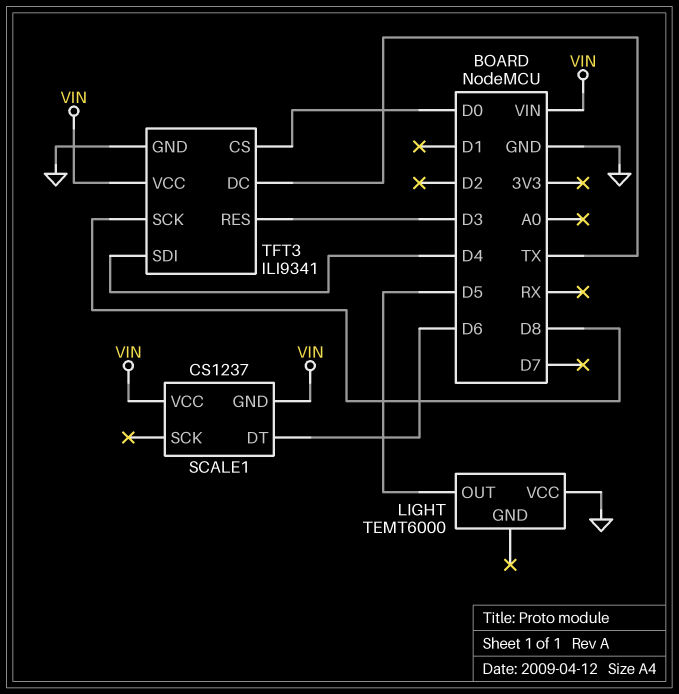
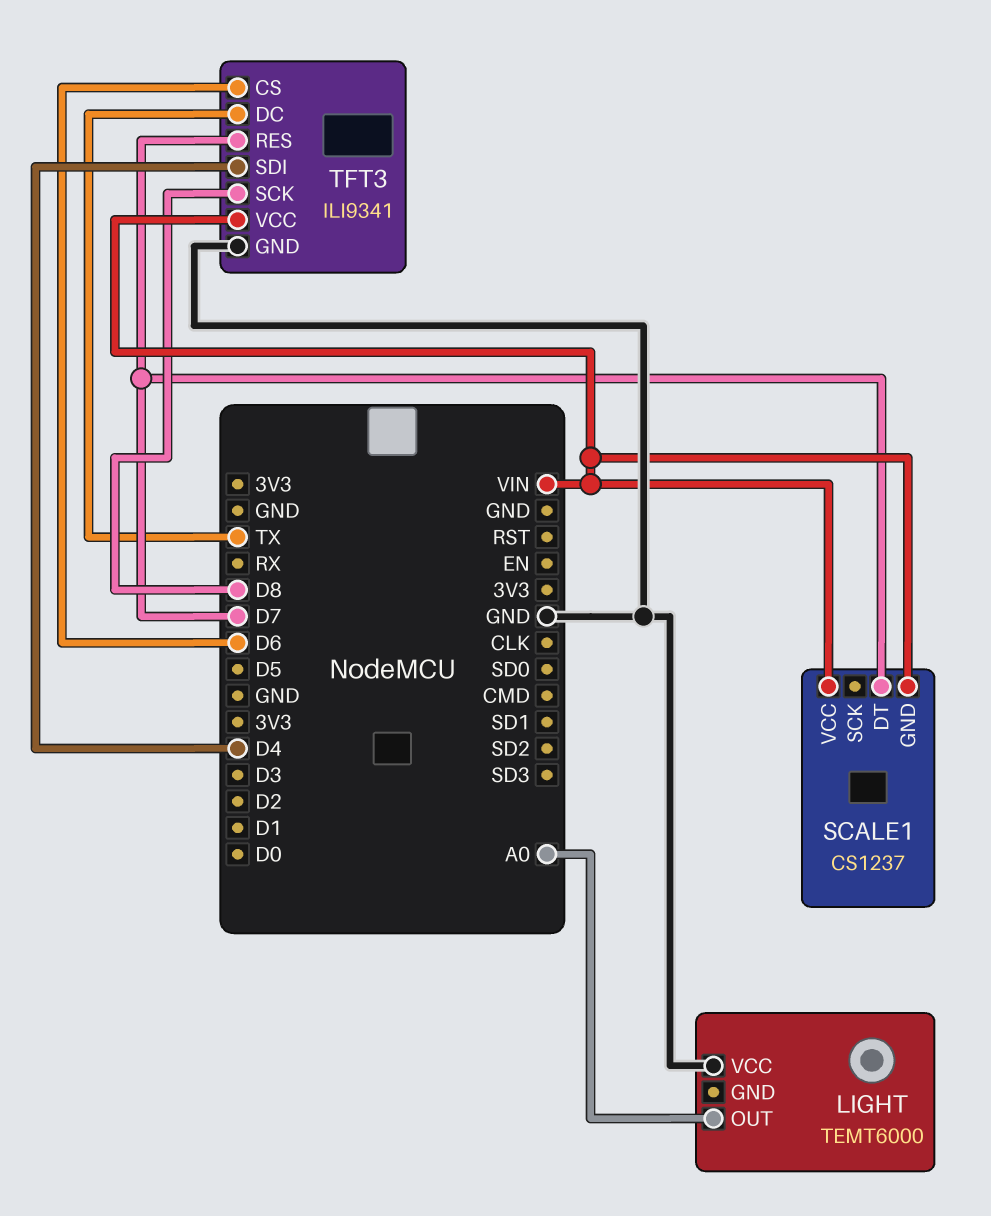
LIGHT pin OUT: D5 -> A0
SCALE1 pin DT: D6 -> D7
TFT3 pin CS: D0 -> D6
TFT3 pin RES: D3 -> D7

